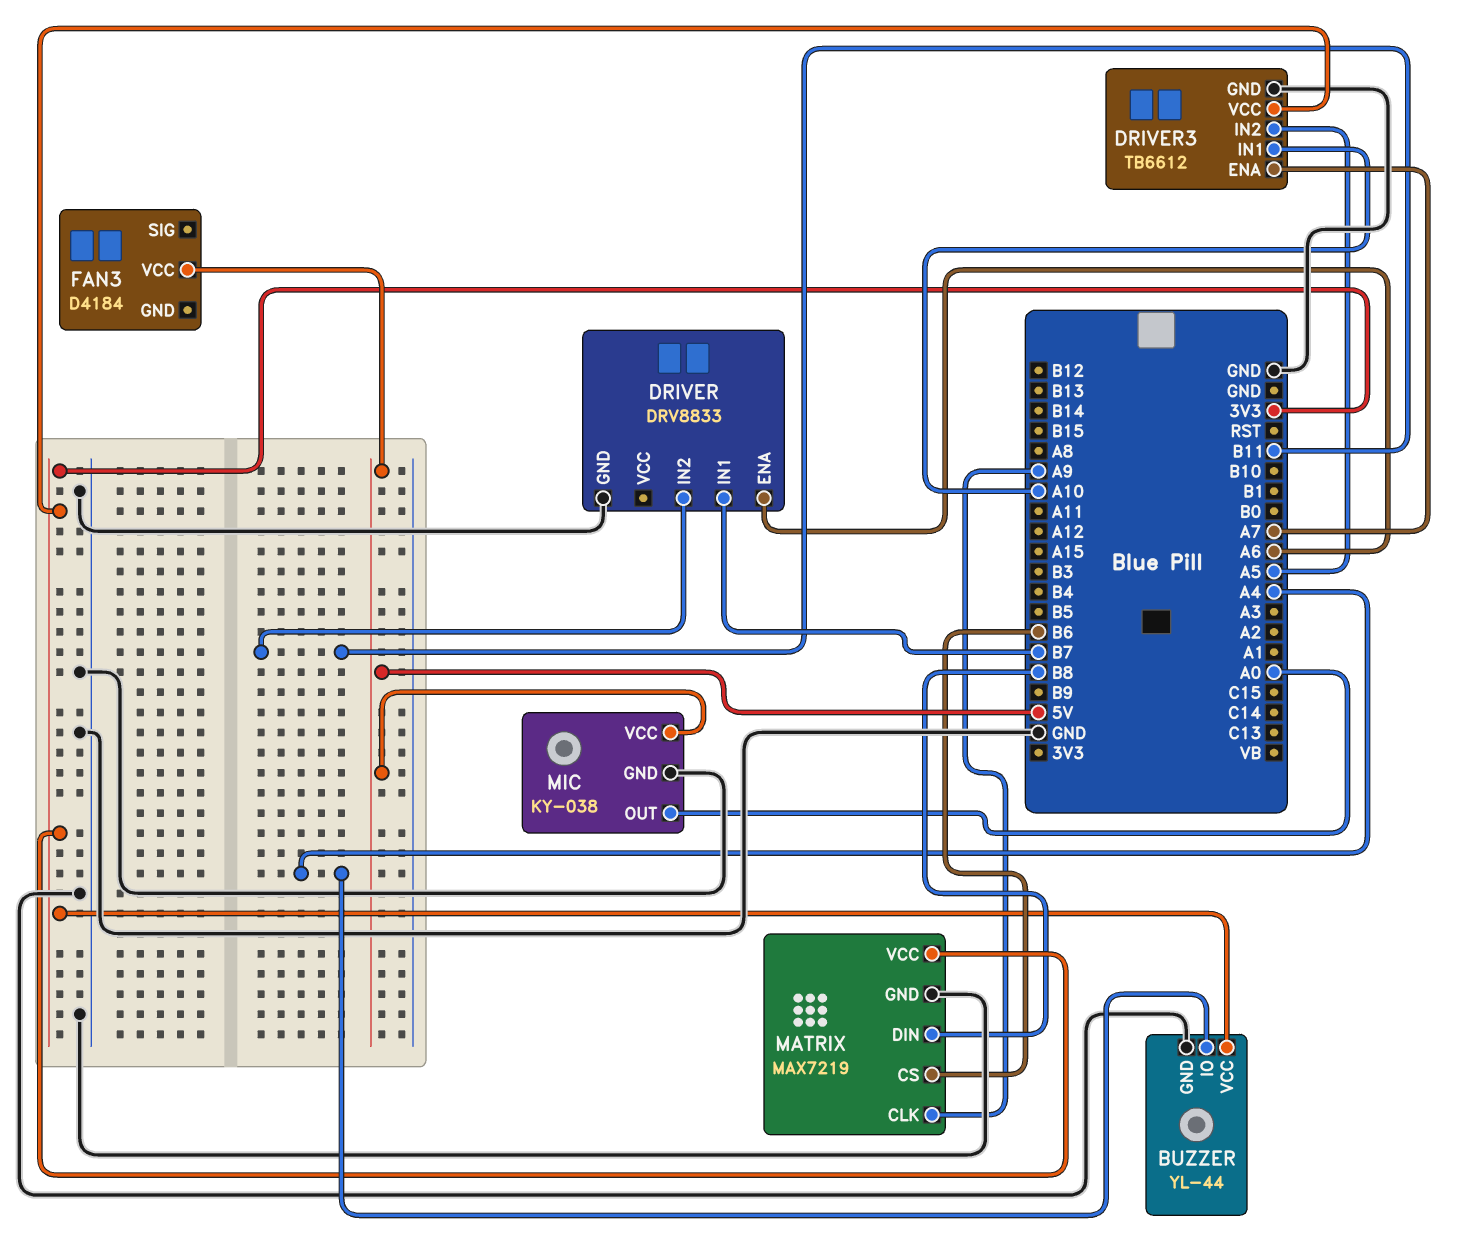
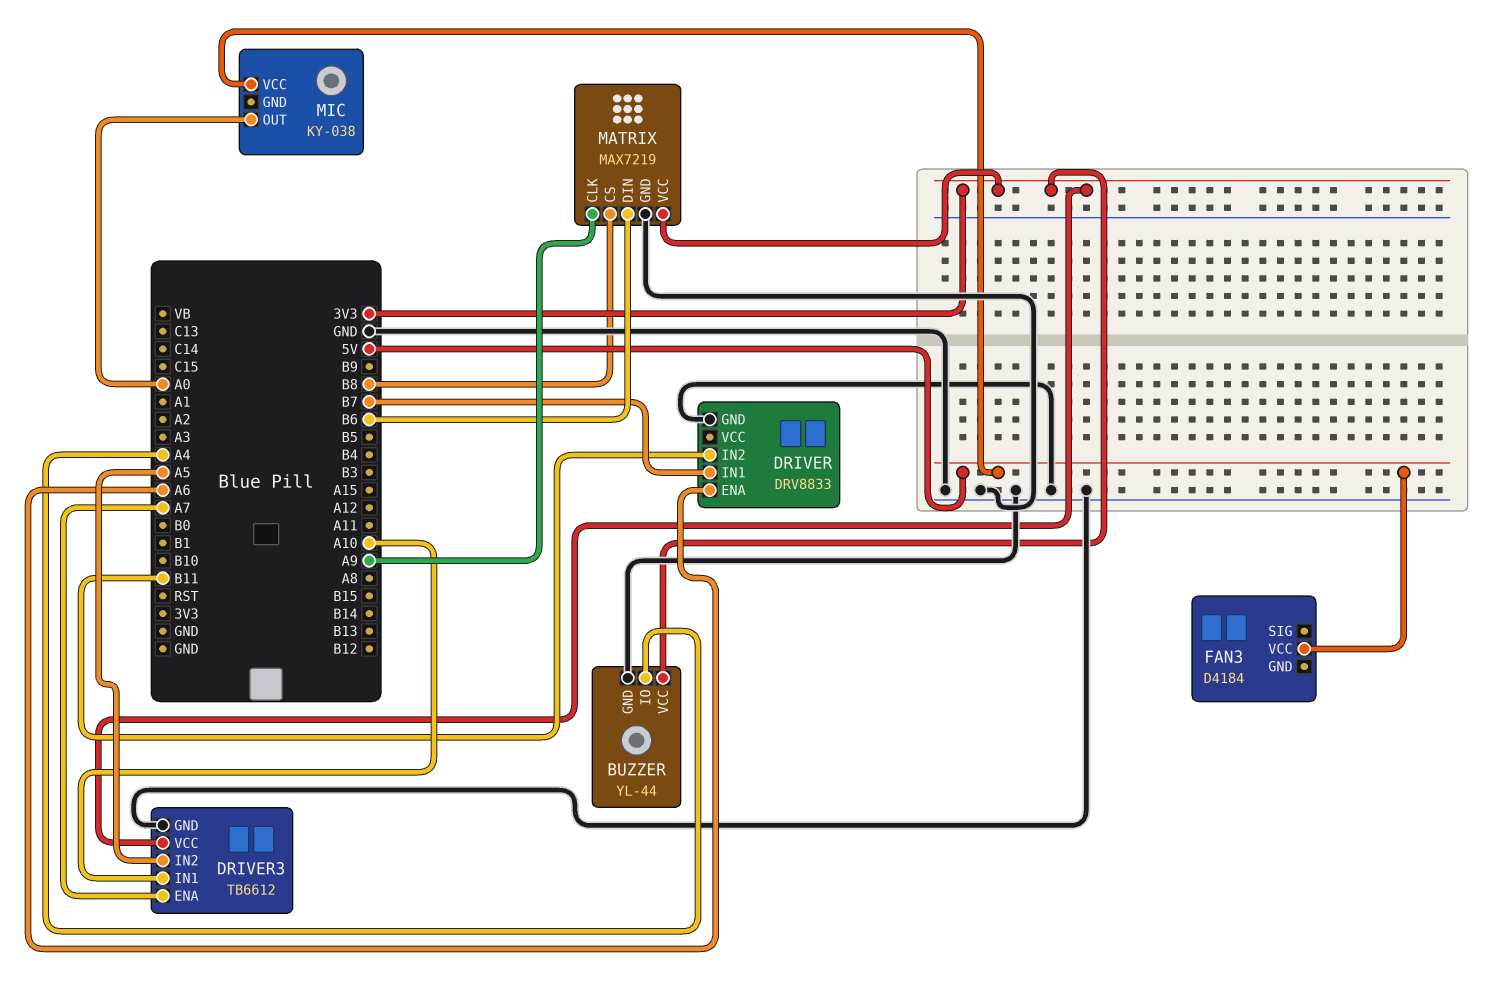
MATRIX pin CS: B6 -> B8
MATRIX pin DIN: B8 -> B6
MIC pin GND: GND -> none

